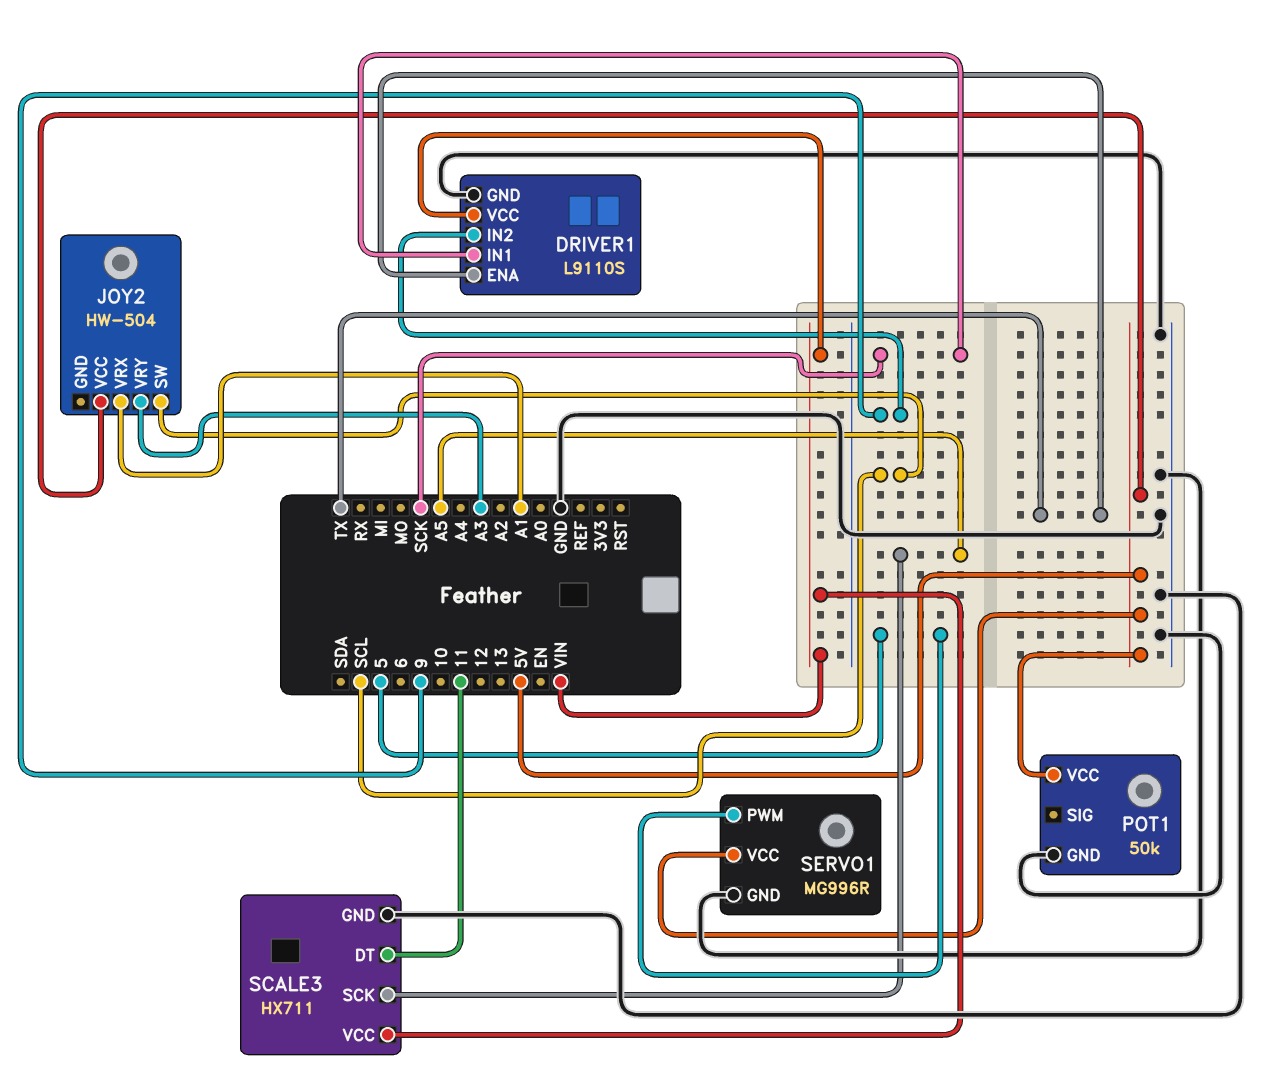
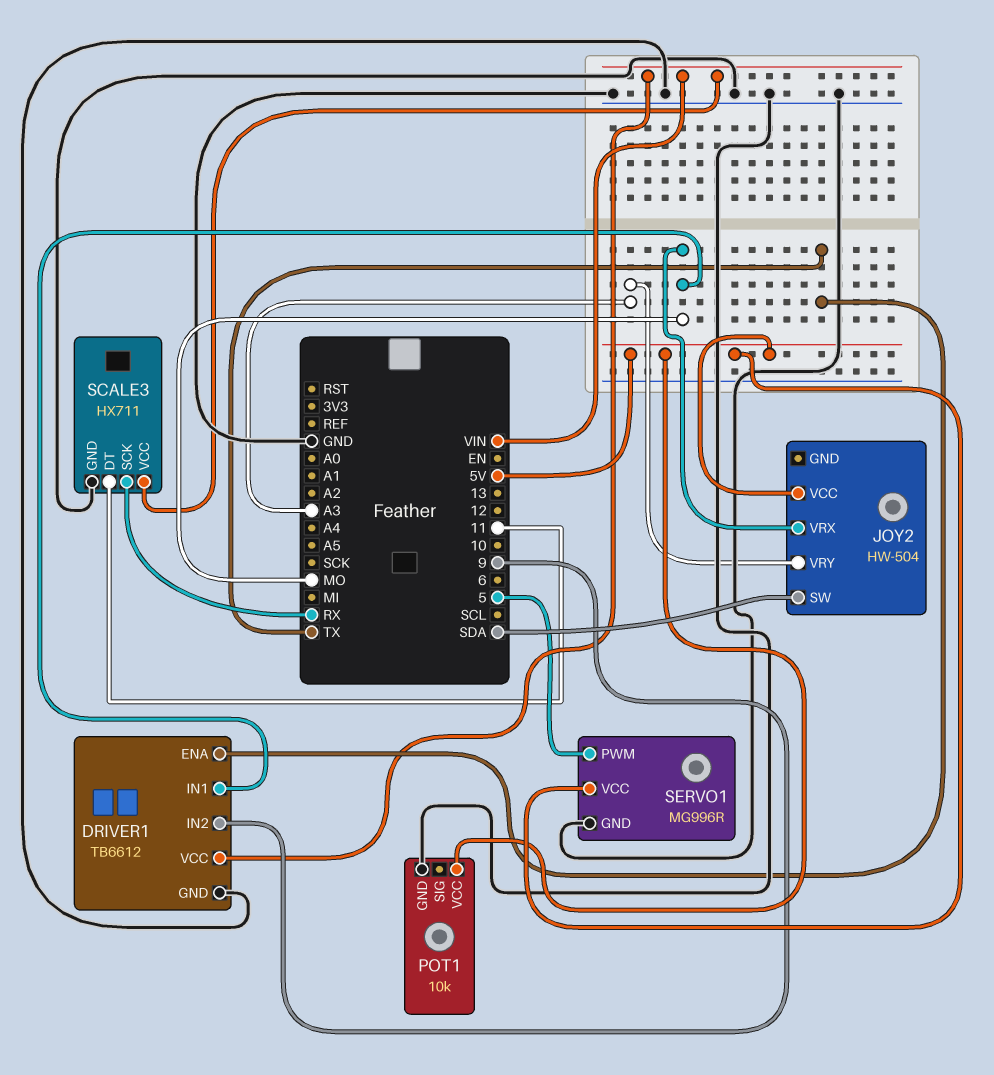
DRIVER1: L9110S -> TB6612
DRIVER1 pin IN1: SCK -> MO
JOY2 pin SW: SCL -> SDA
JOY2 pin VRX: A1 -> MO
POT1: 50k -> 10k
SCALE3 pin SCK: A5 -> RX

